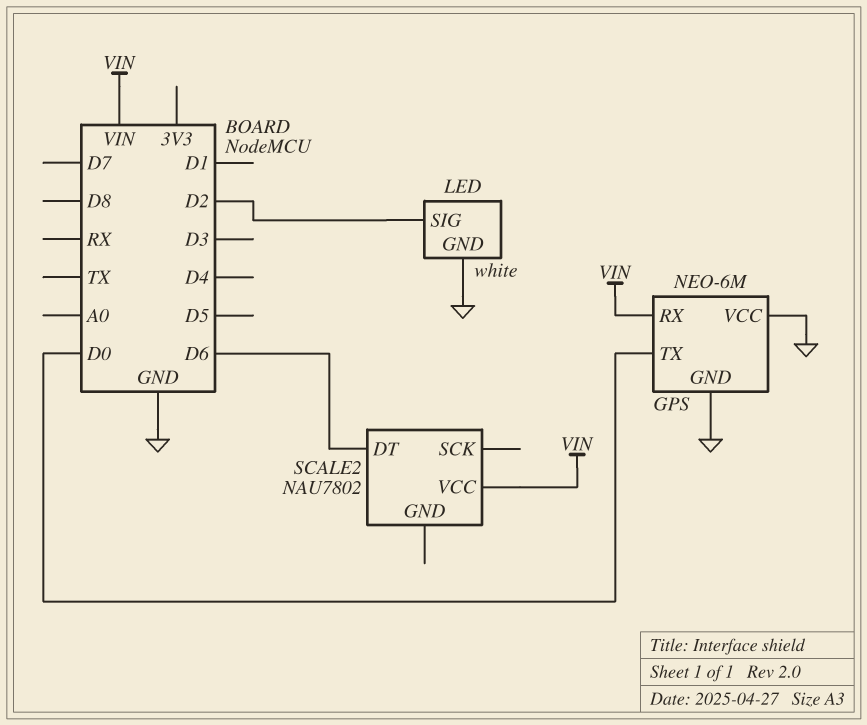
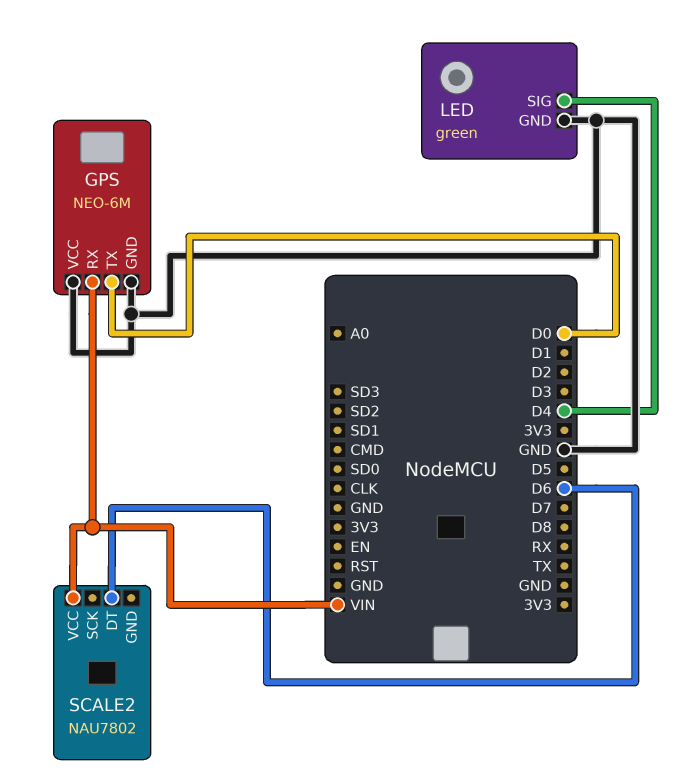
LED: white -> green
LED pin SIG: D2 -> D4

